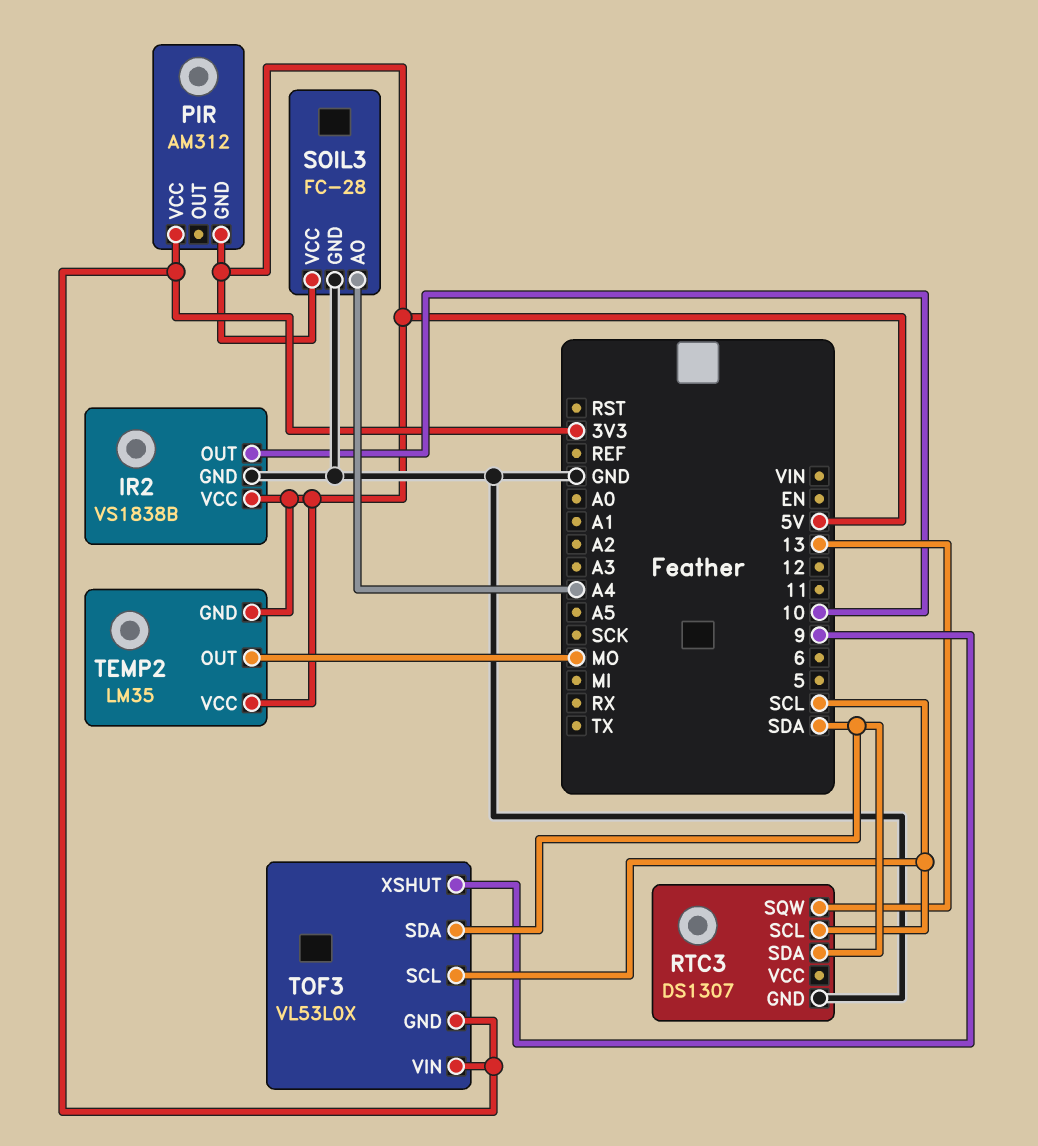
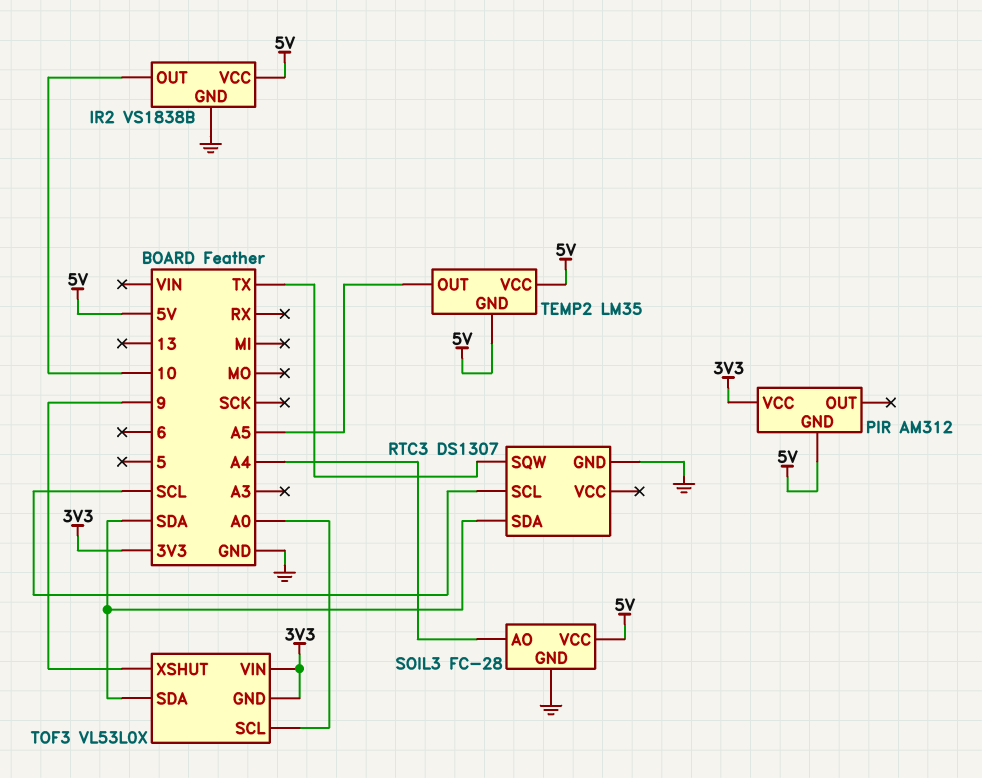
RTC3 pin SQW: 13 -> TX
TEMP2 pin OUT: MO -> A5
TOF3 pin SCL: SCL -> A0

